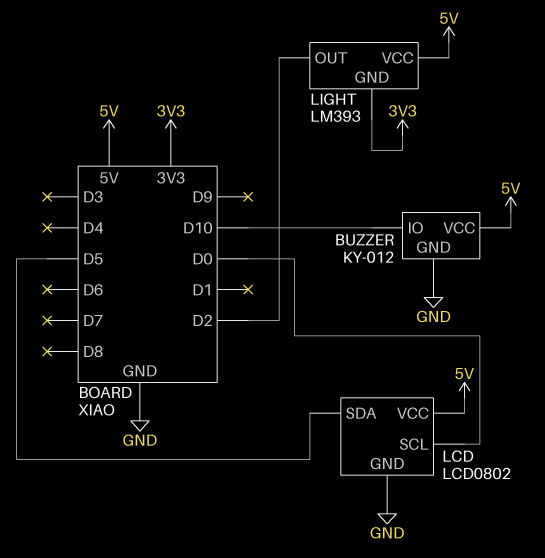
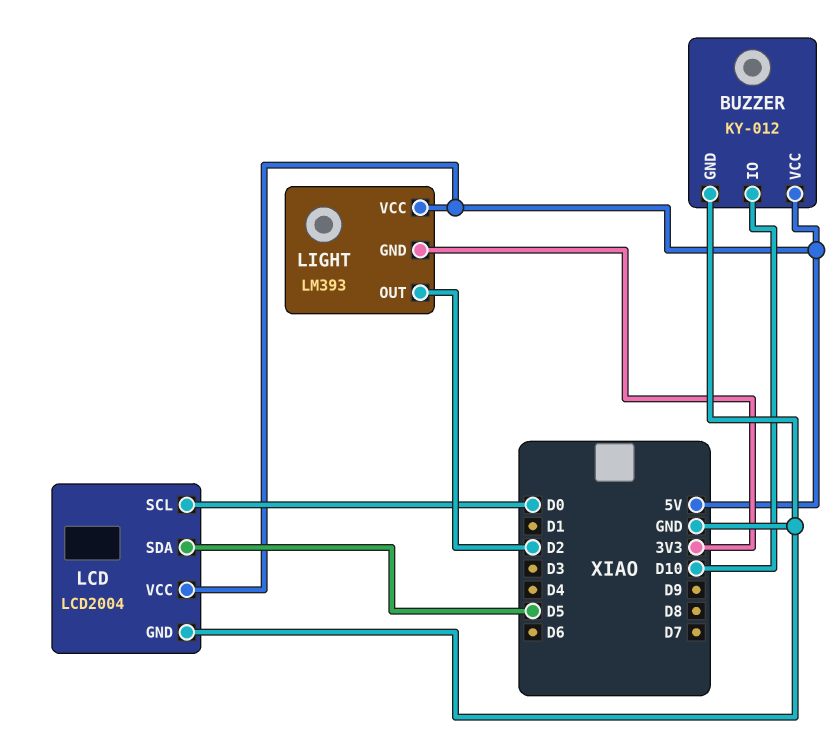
LCD: LCD0802 -> LCD2004

